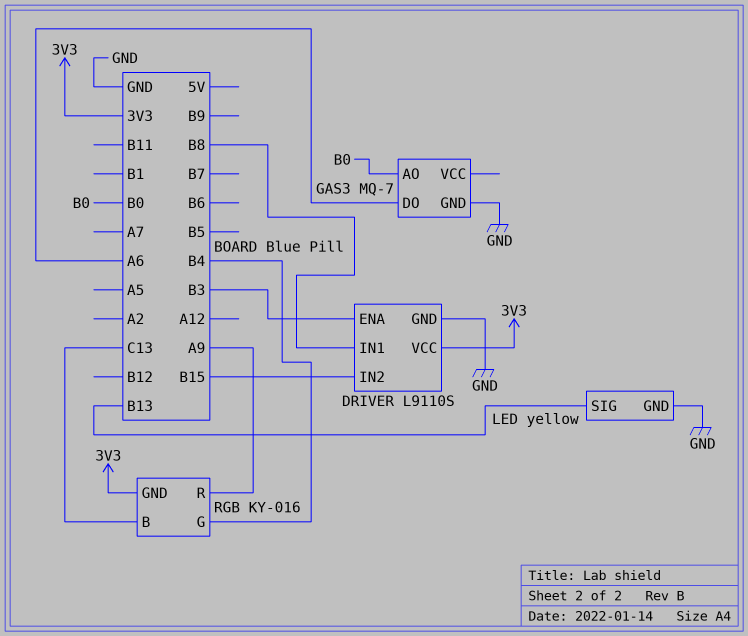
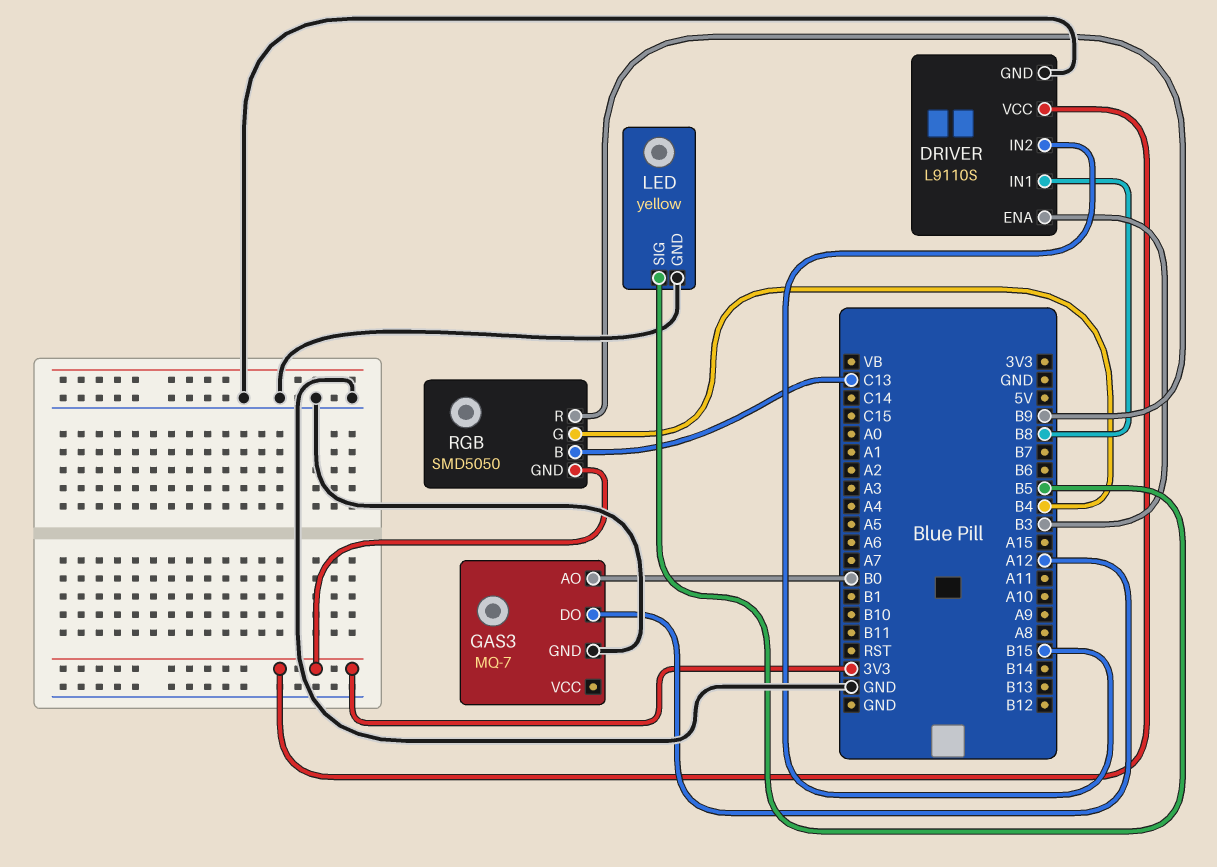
GAS3 pin DO: A6 -> A12
LED pin SIG: B13 -> B5
RGB: KY-016 -> SMD5050
RGB pin R: A9 -> B9

